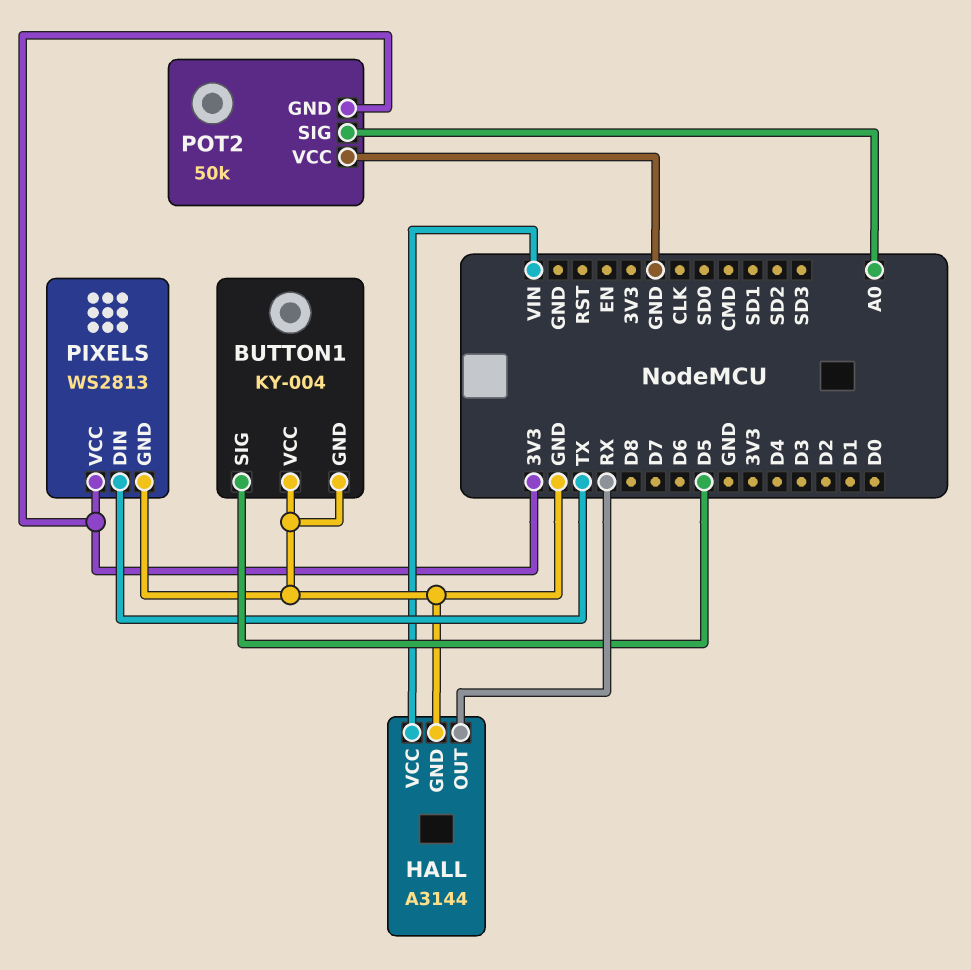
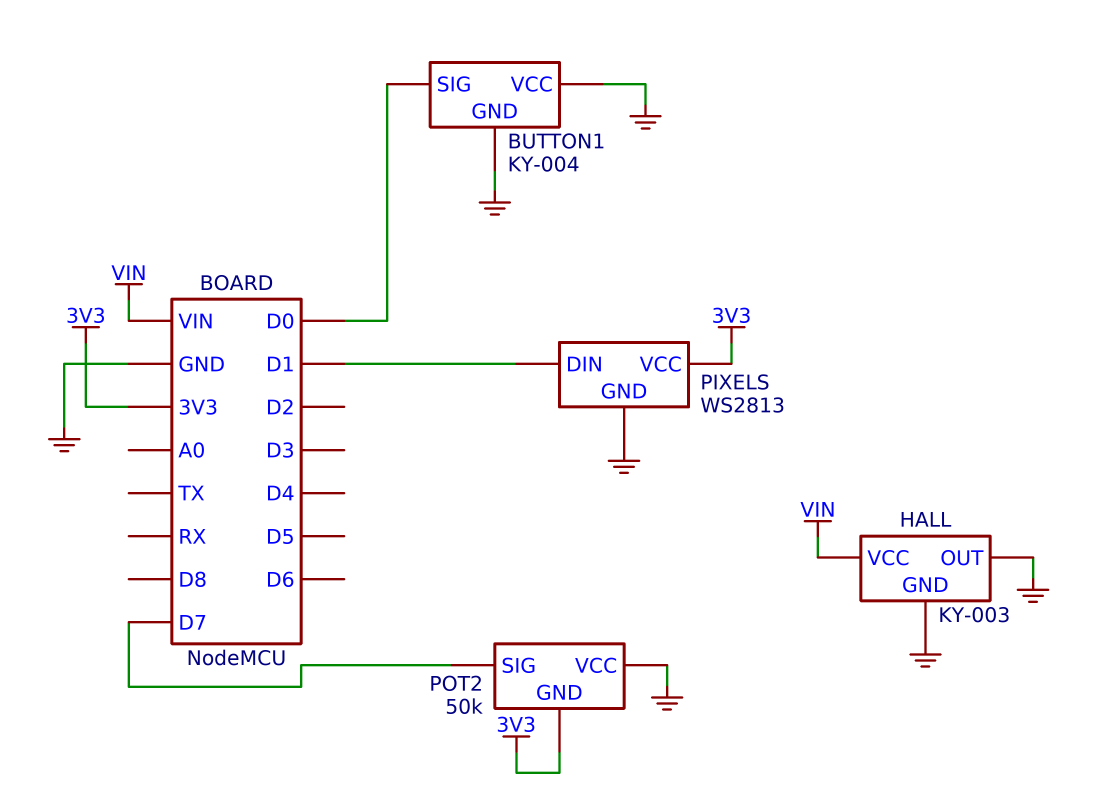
BUTTON1 pin SIG: D5 -> D0
HALL: A3144 -> KY-003
HALL pin OUT: RX -> GND
PIXELS pin DIN: TX -> D1
POT2 pin SIG: A0 -> D7

